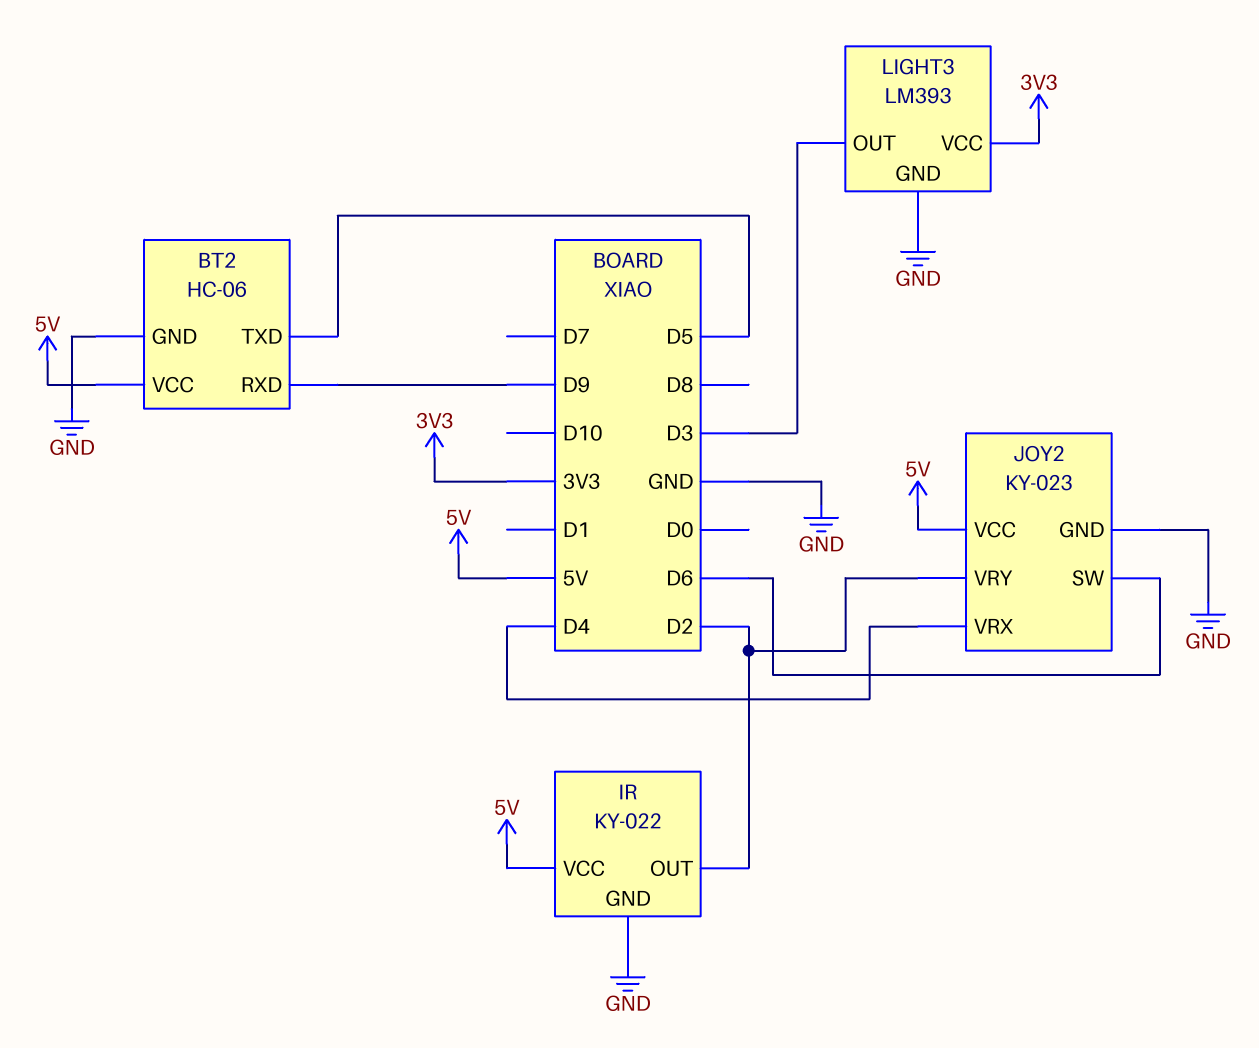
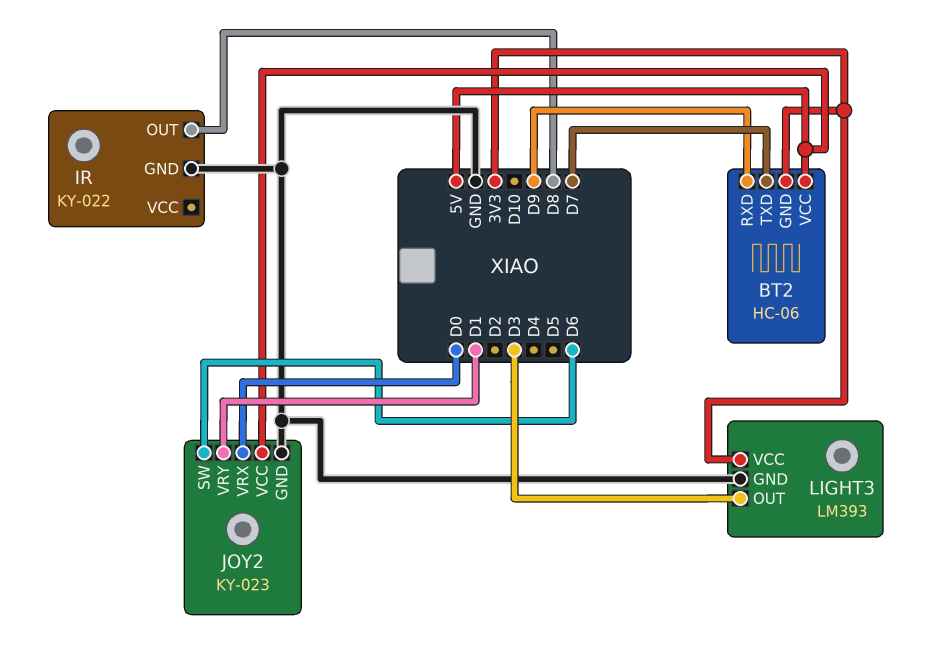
BT2 pin GND: GND -> 3V3
BT2 pin TXD: D5 -> D7
IR pin OUT: D2 -> D8
IR pin VCC: 5V -> none
JOY2 pin VRX: D4 -> D0
JOY2 pin VRY: D2 -> D1

